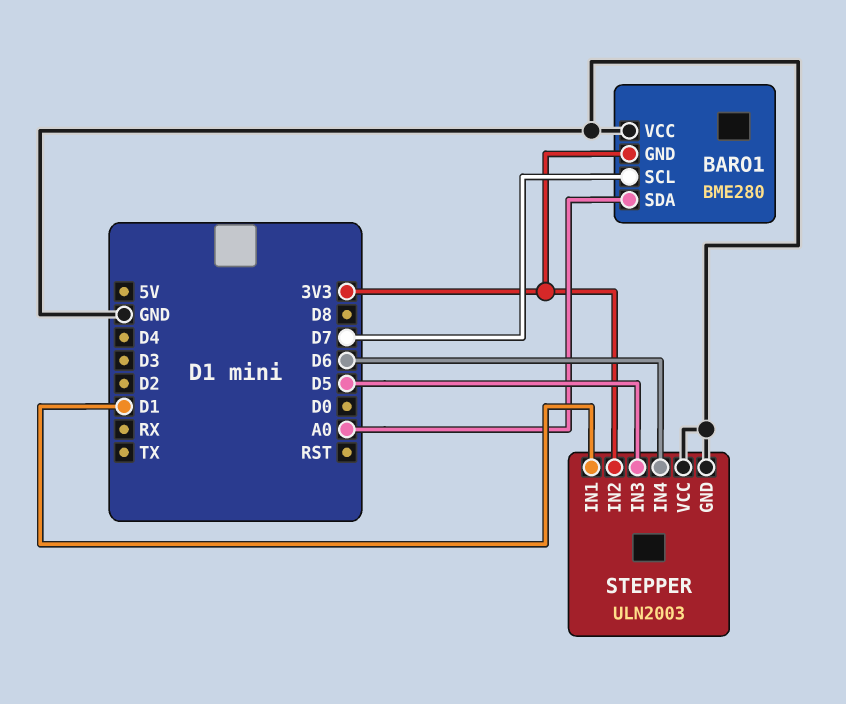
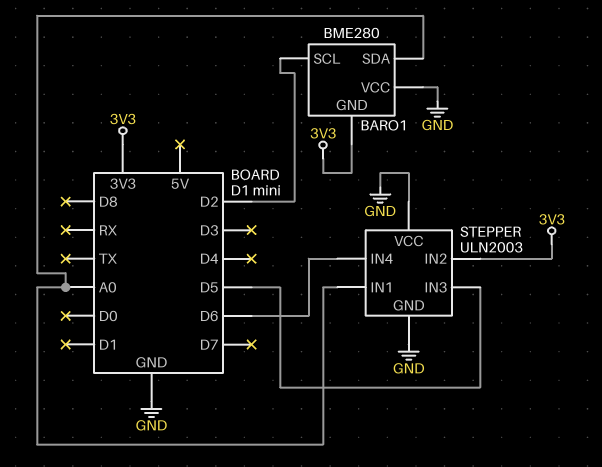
BARO1 pin SCL: D7 -> D2
STEPPER pin IN1: D1 -> A0

